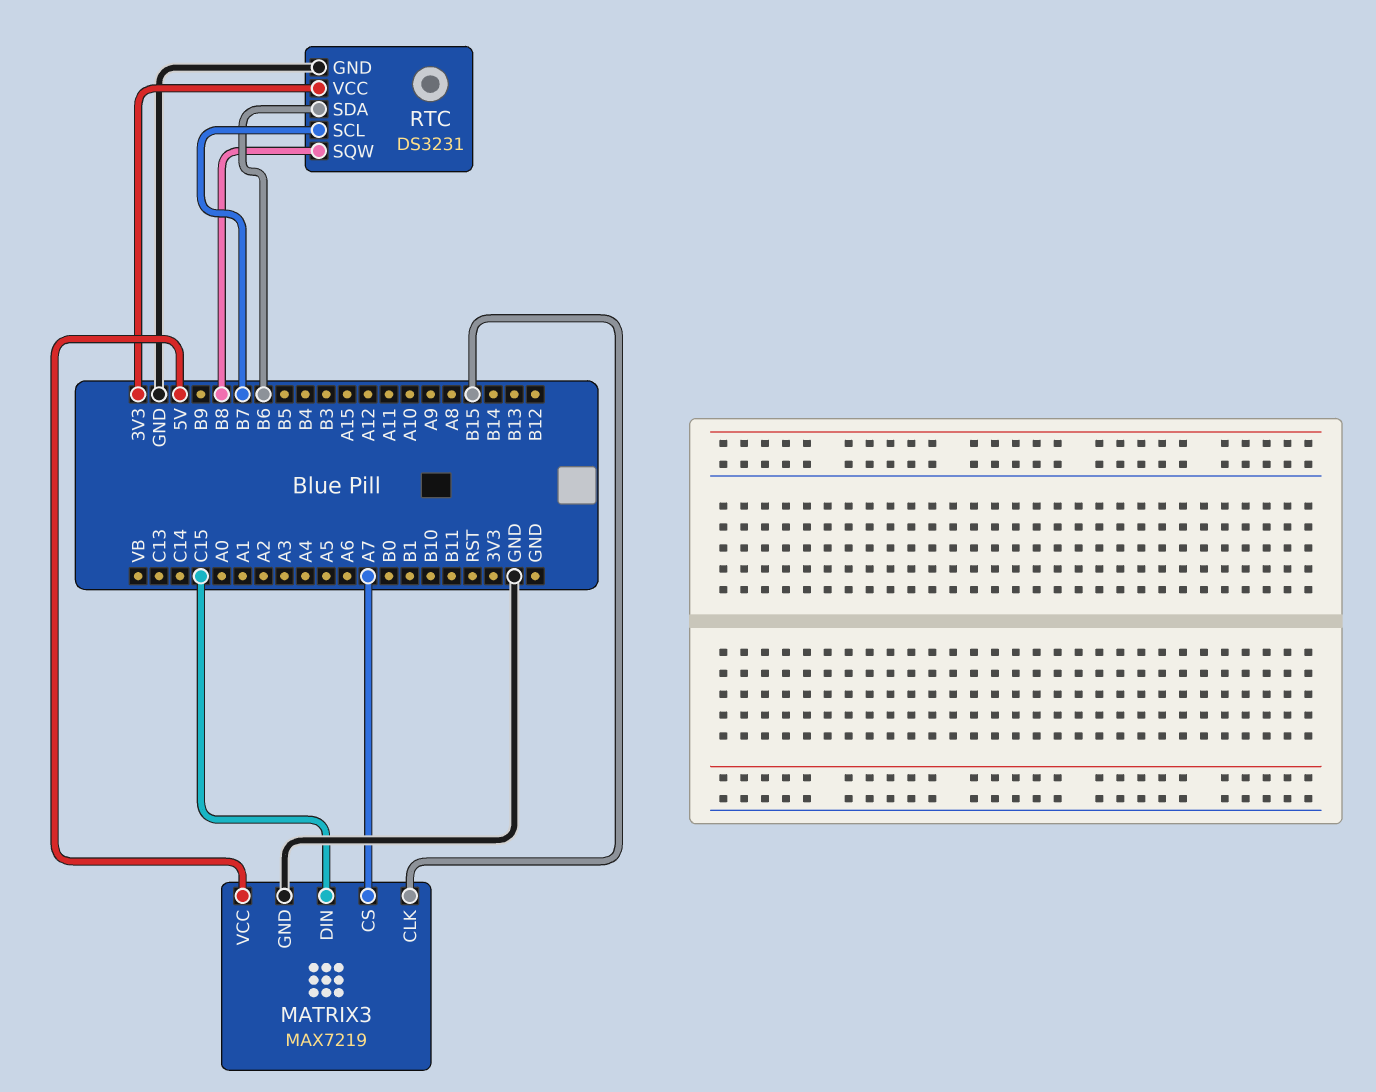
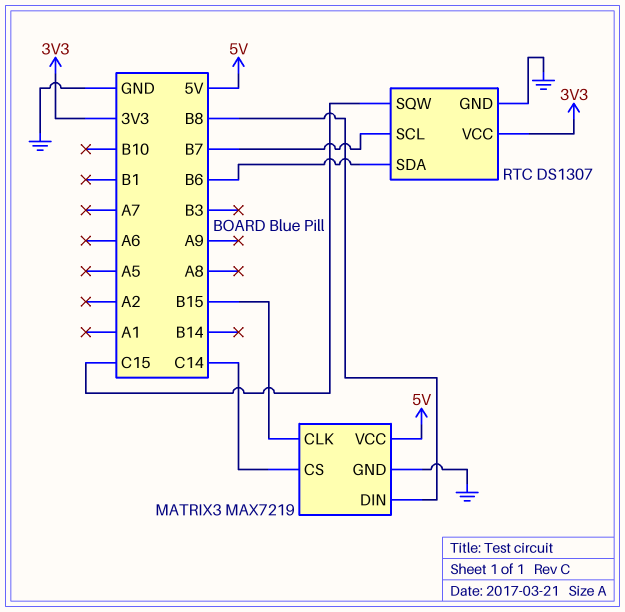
MATRIX3 pin CS: A7 -> C14
MATRIX3 pin DIN: C15 -> B8
RTC: DS3231 -> DS1307
RTC pin SQW: B8 -> C15

